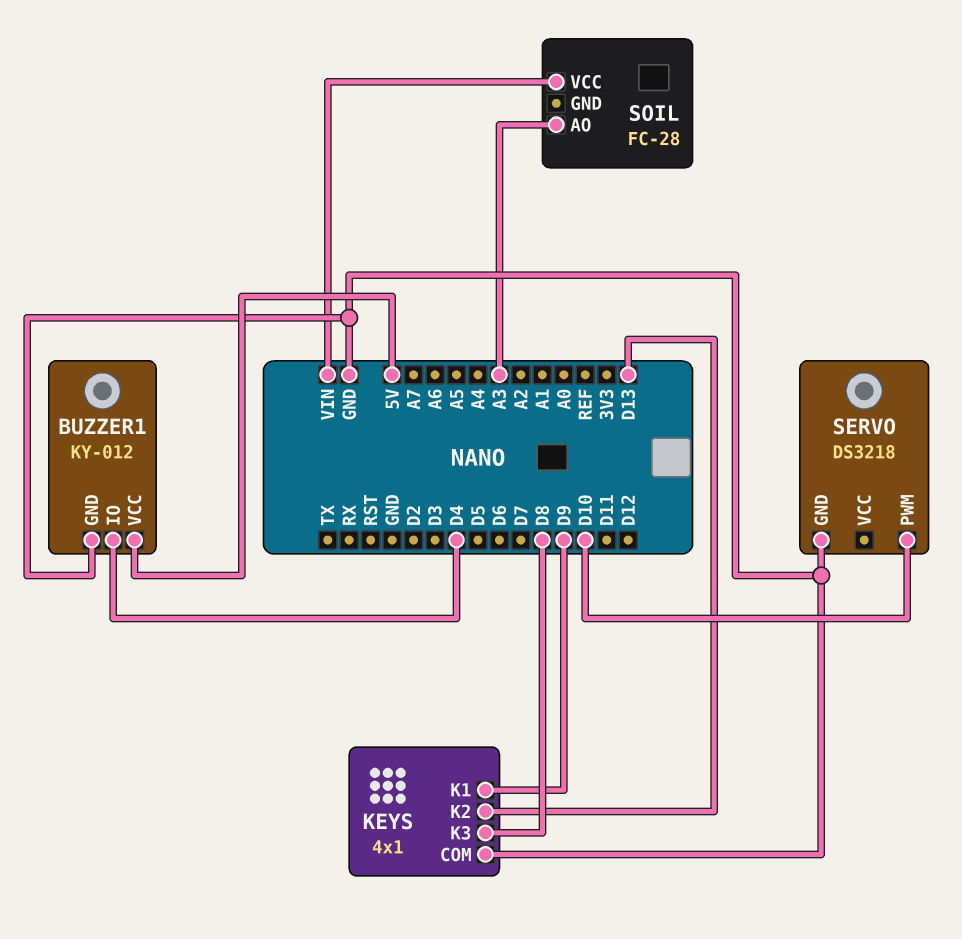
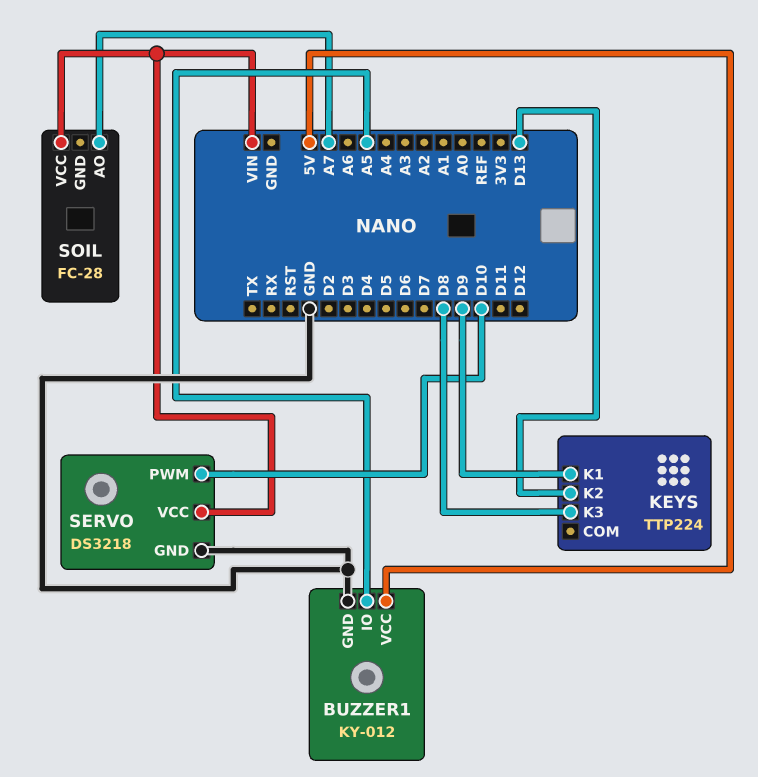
BUZZER1 pin IO: D4 -> A5
KEYS: 4x1 -> TTP224
KEYS pin COM: GND -> none
SERVO pin VCC: none -> VIN
SOIL pin AO: A3 -> A7

